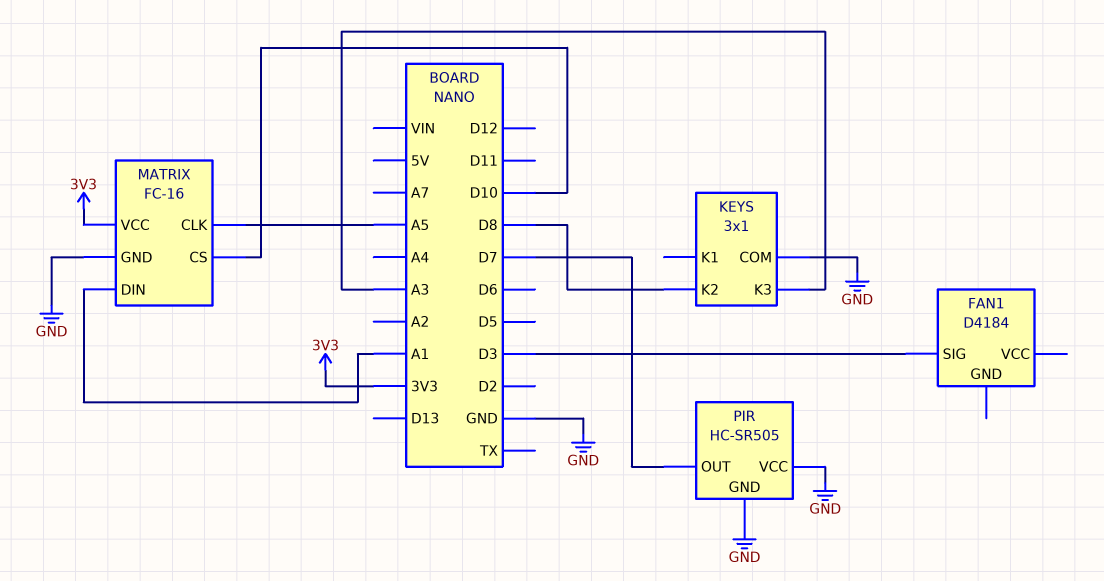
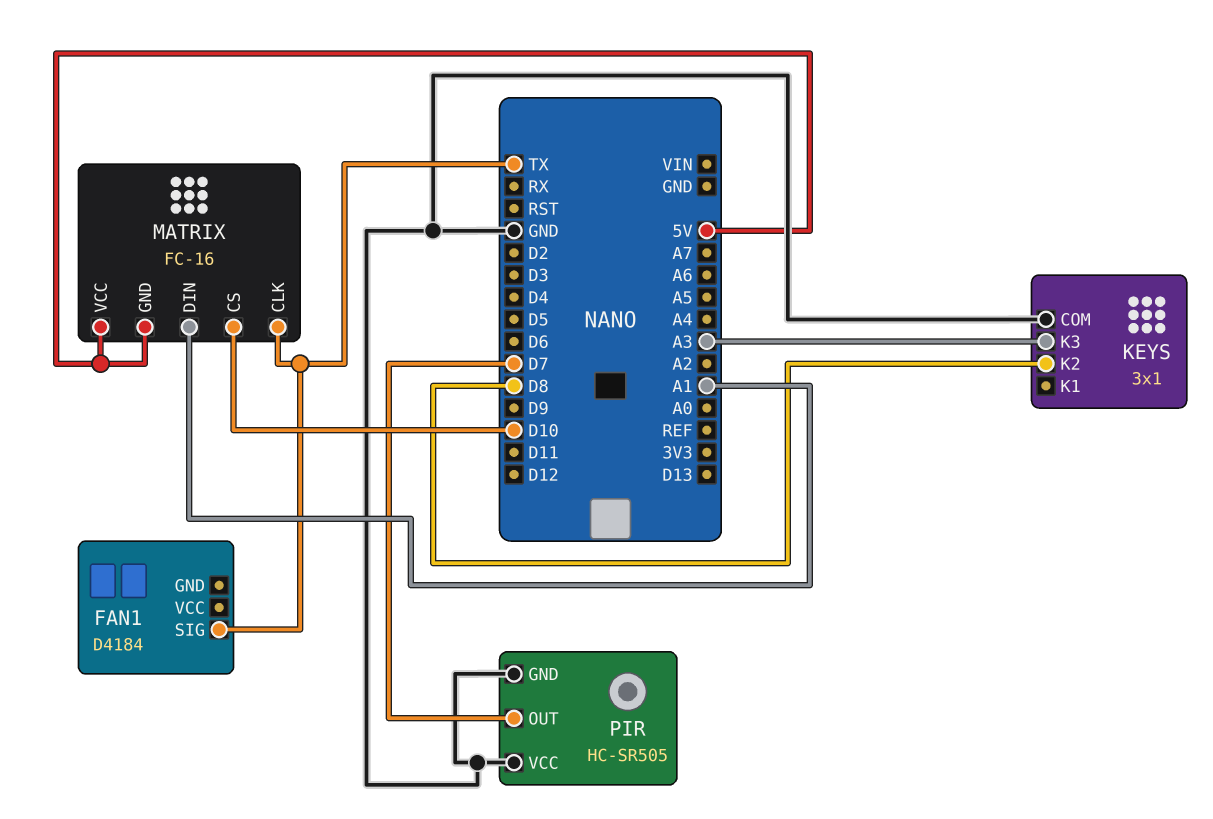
FAN1 pin SIG: D3 -> TX
MATRIX pin CLK: A5 -> TX
MATRIX pin GND: GND -> 5V
MATRIX pin VCC: 3V3 -> 5V

